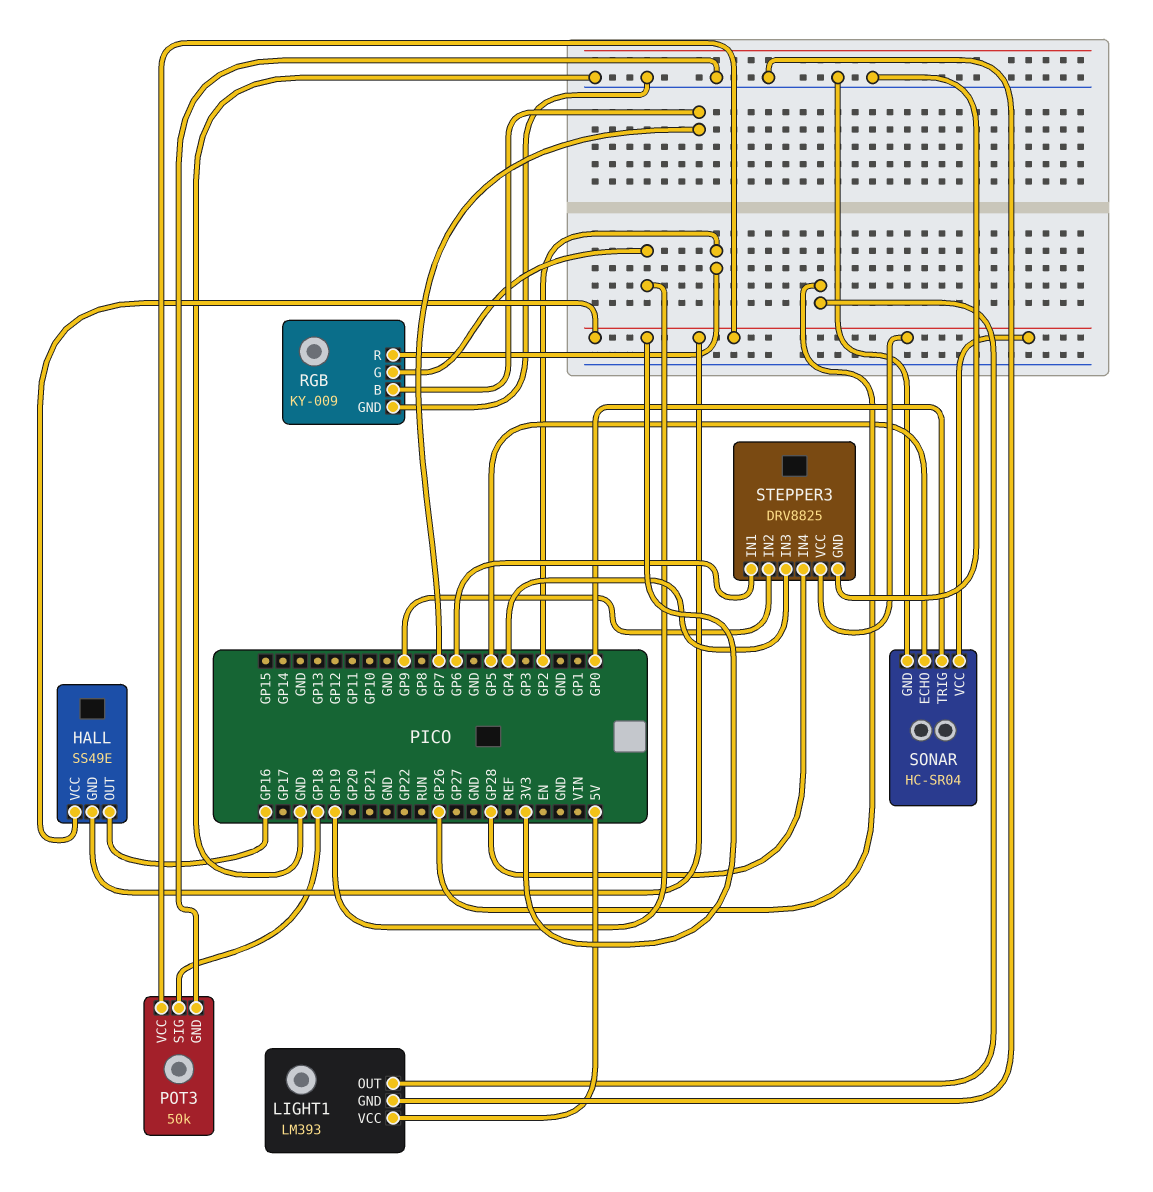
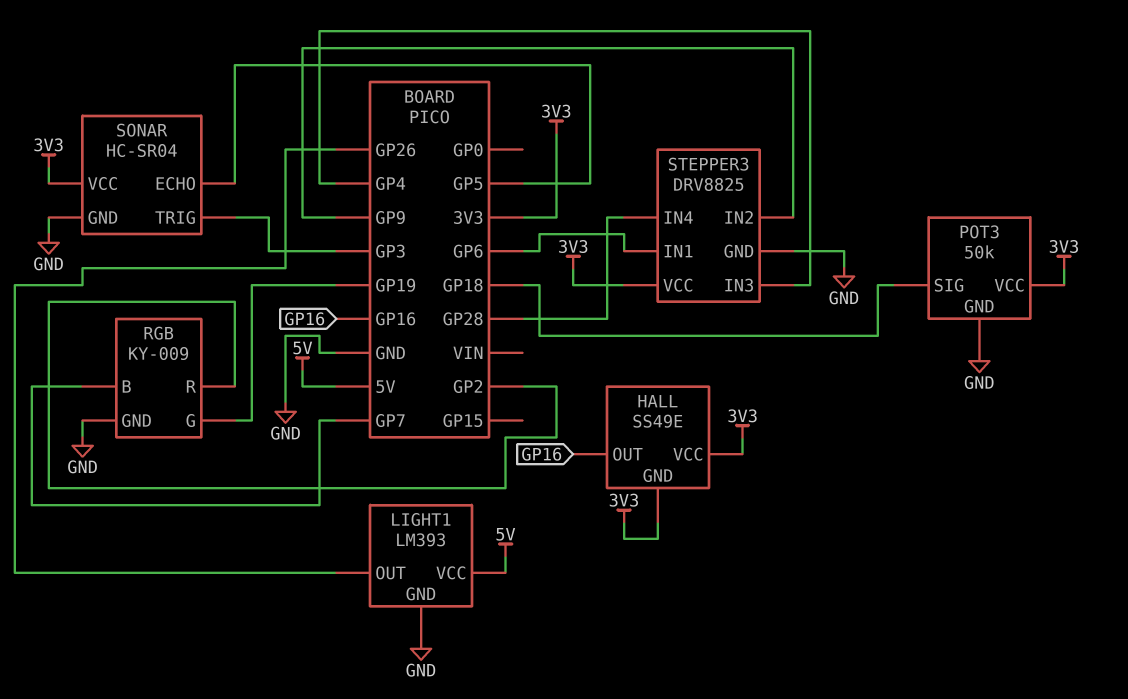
SONAR pin TRIG: GP0 -> GP3

